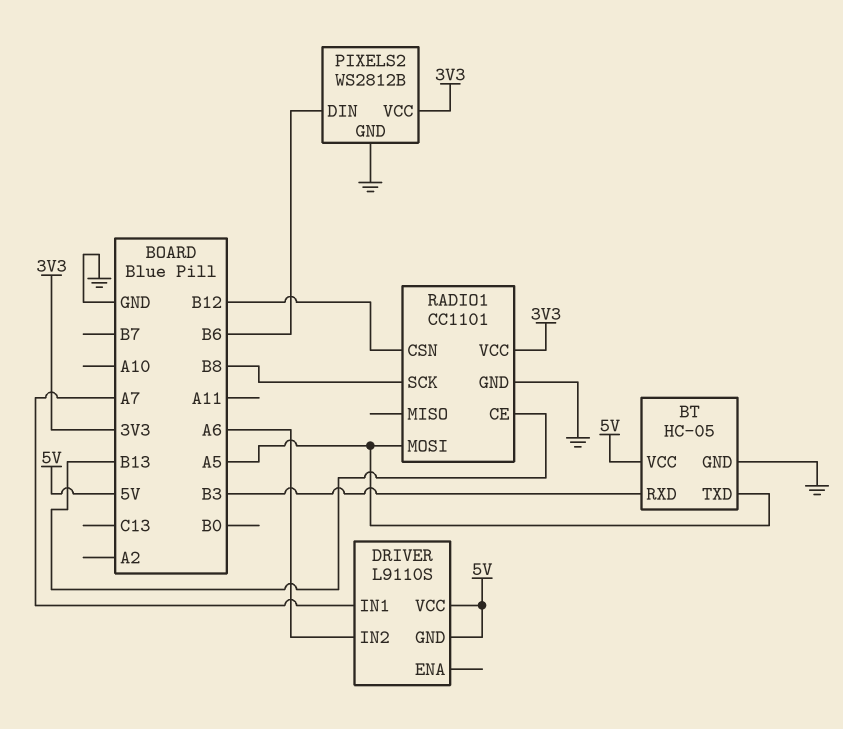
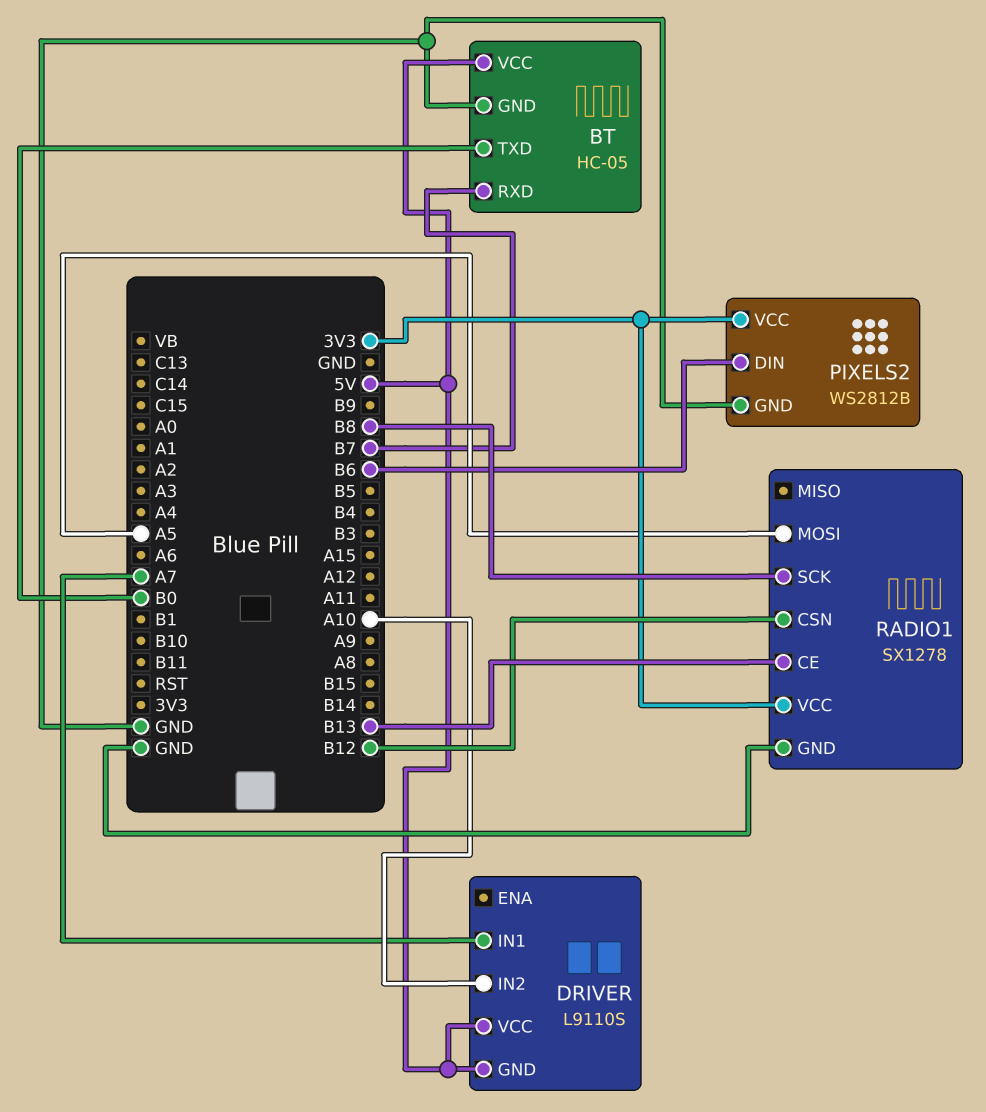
BT pin RXD: B3 -> B7
BT pin TXD: A5 -> B0
DRIVER pin IN2: A6 -> A10
RADIO1: CC1101 -> SX1278

